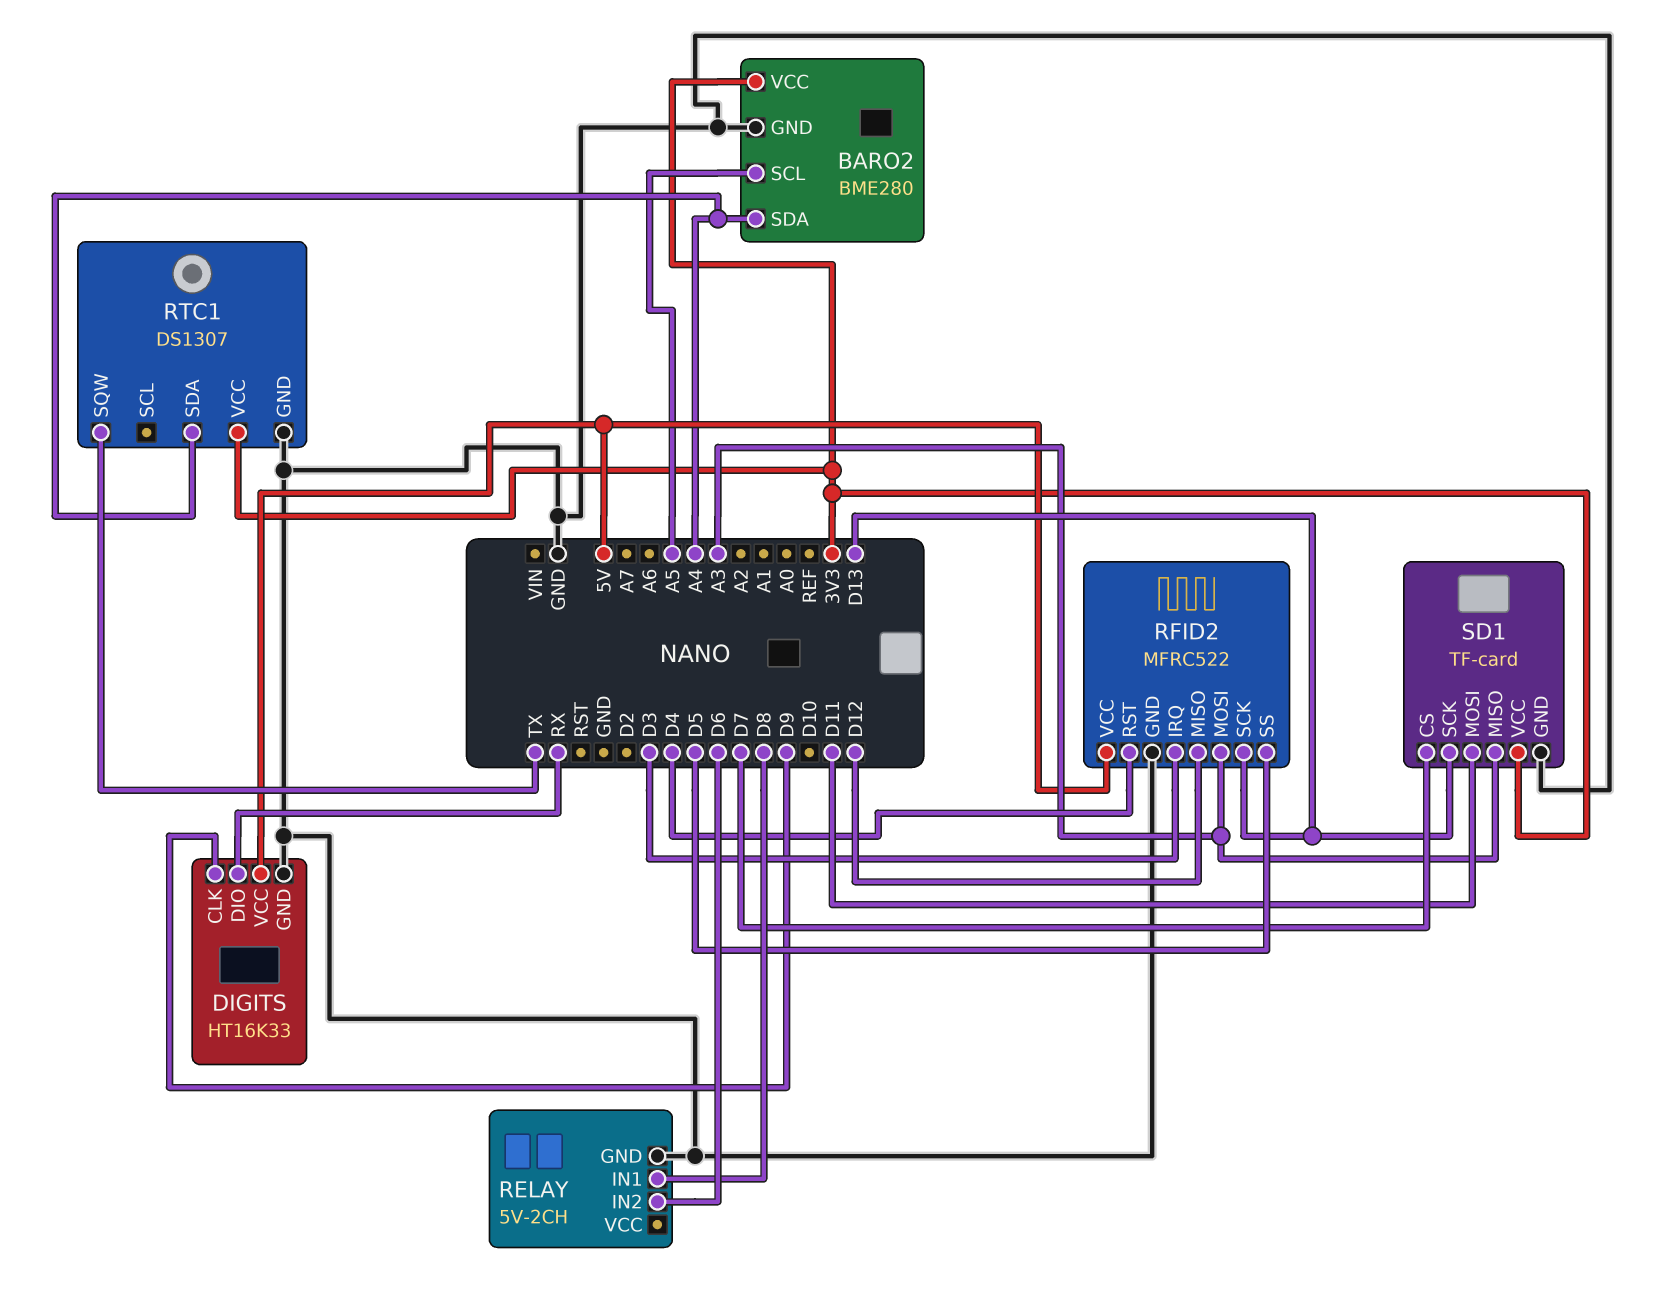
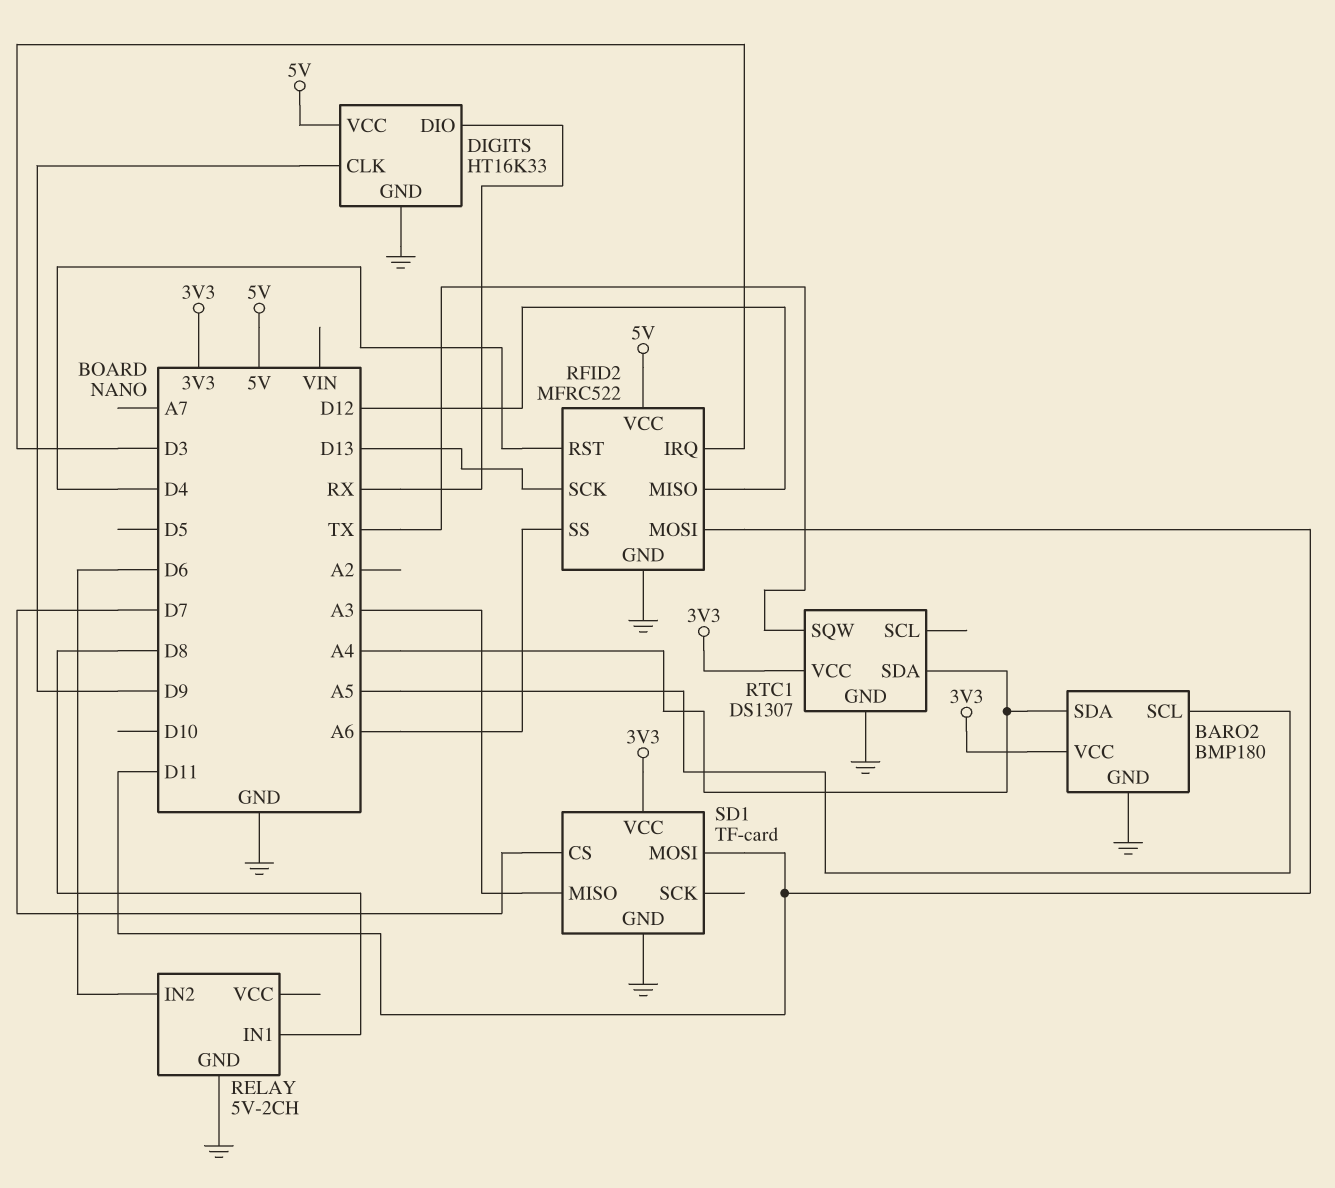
BARO2: BME280 -> BMP180
RFID2 pin MOSI: A3 -> D11
RFID2 pin SS: D5 -> A6
SD1 pin SCK: D13 -> none

